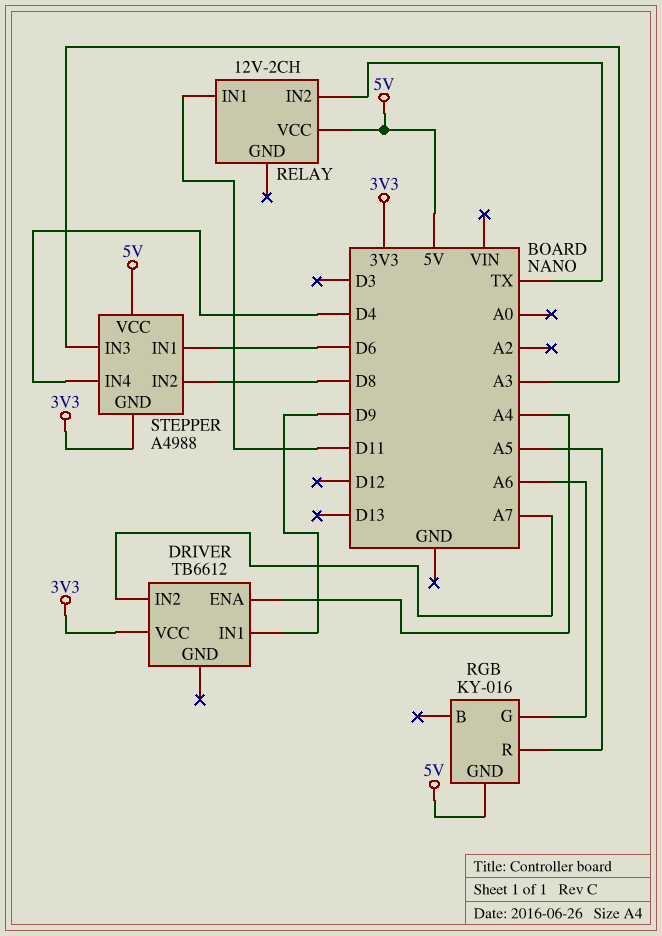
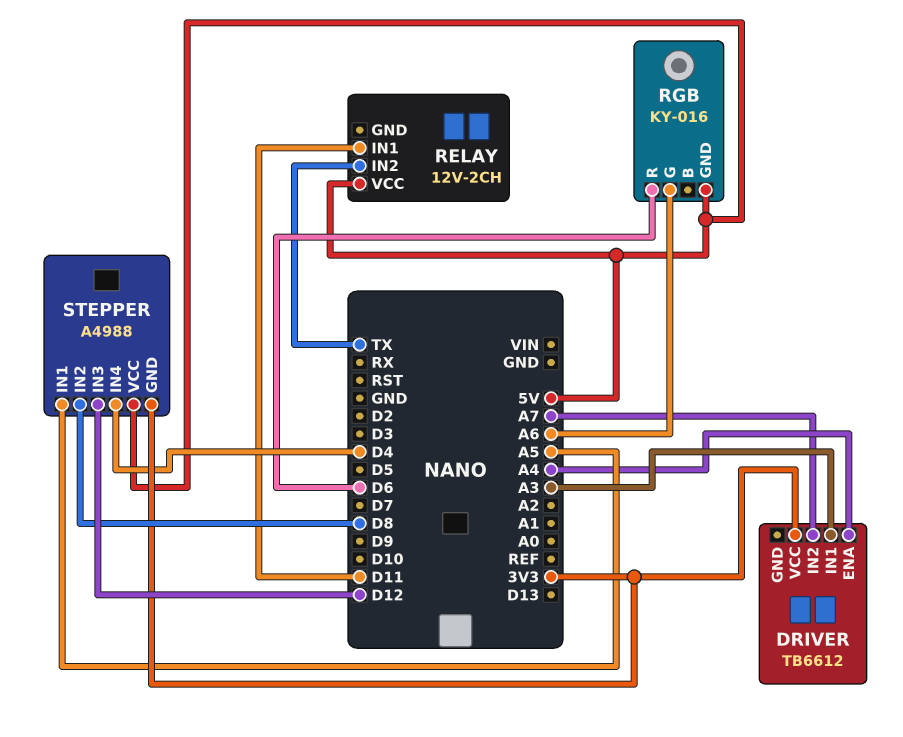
DRIVER pin IN1: D9 -> A3
RGB pin R: A5 -> D6
STEPPER pin IN1: D6 -> A5
STEPPER pin IN3: A3 -> D12

